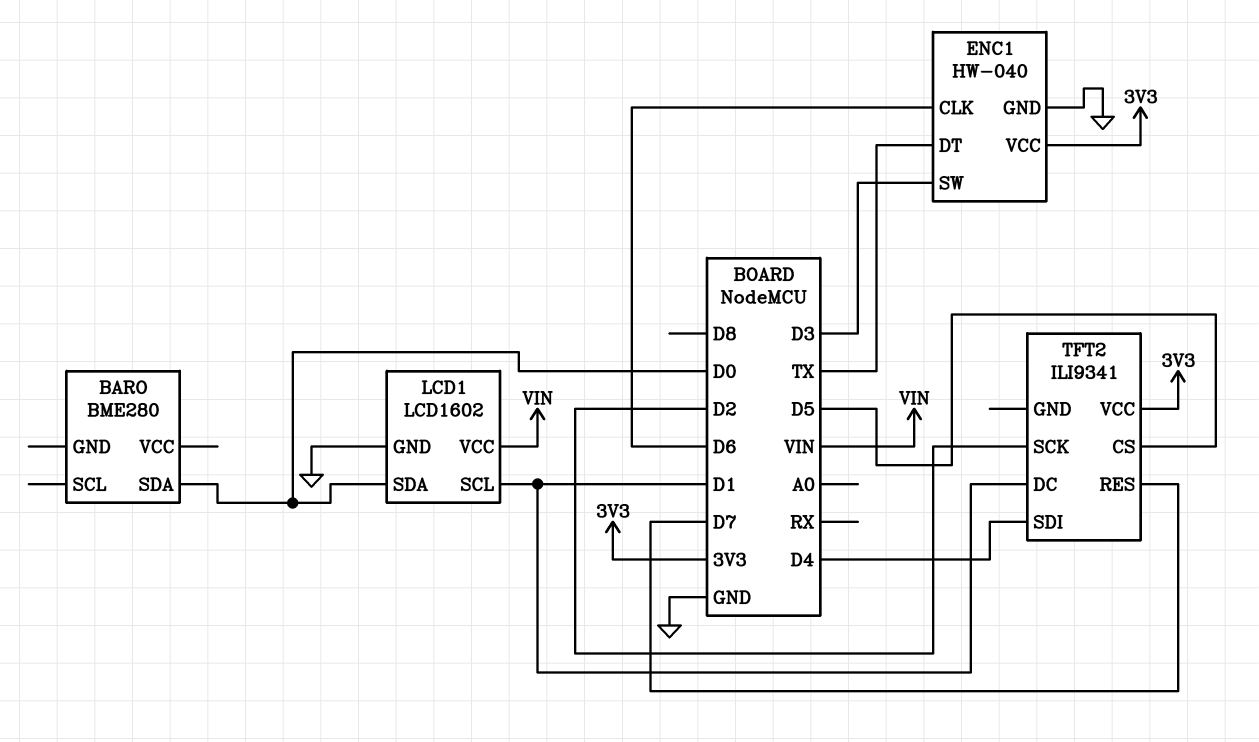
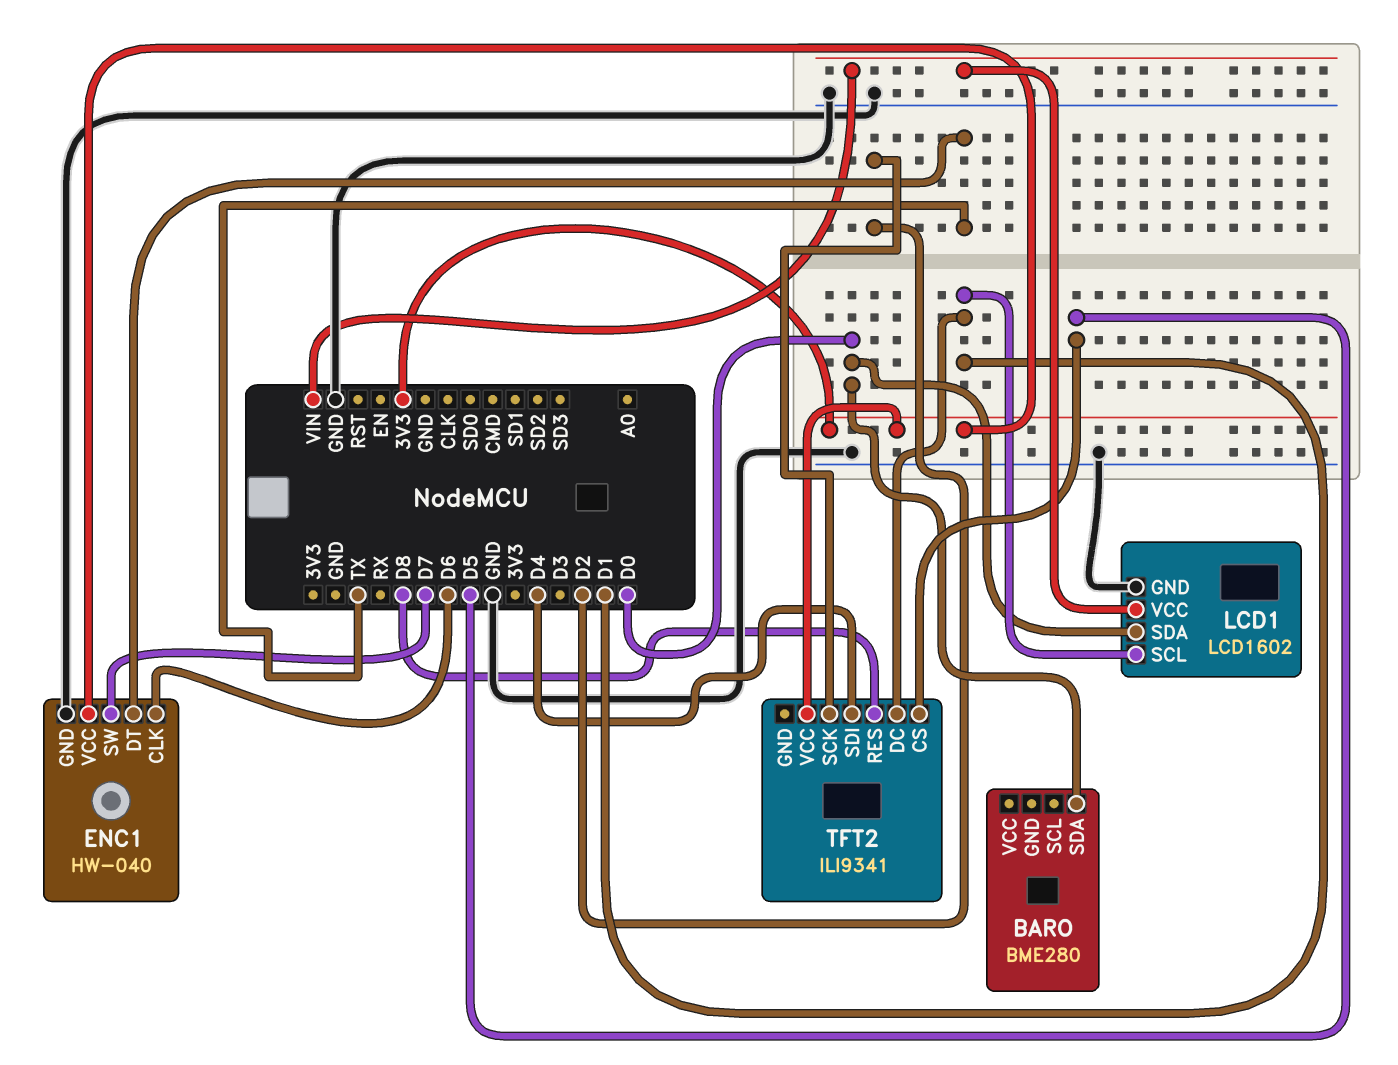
ENC1 pin SW: D3 -> D7
TFT2 pin RES: D7 -> D8

